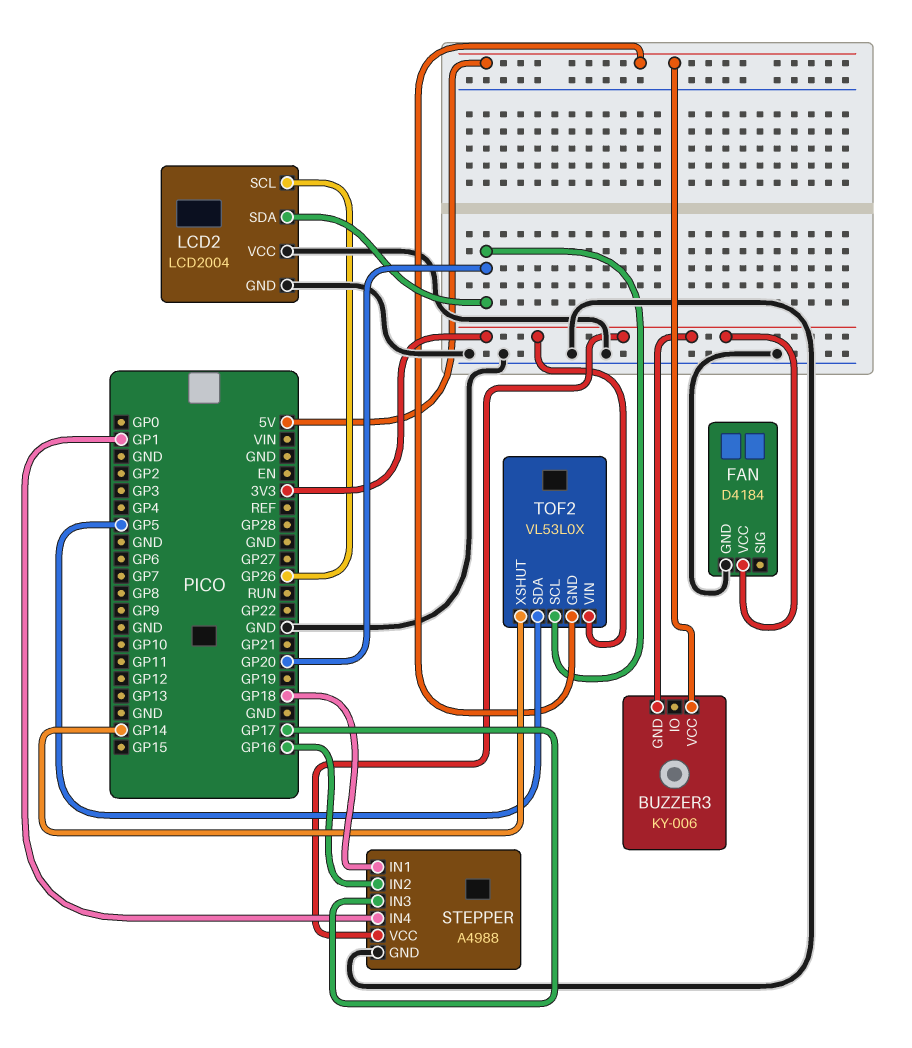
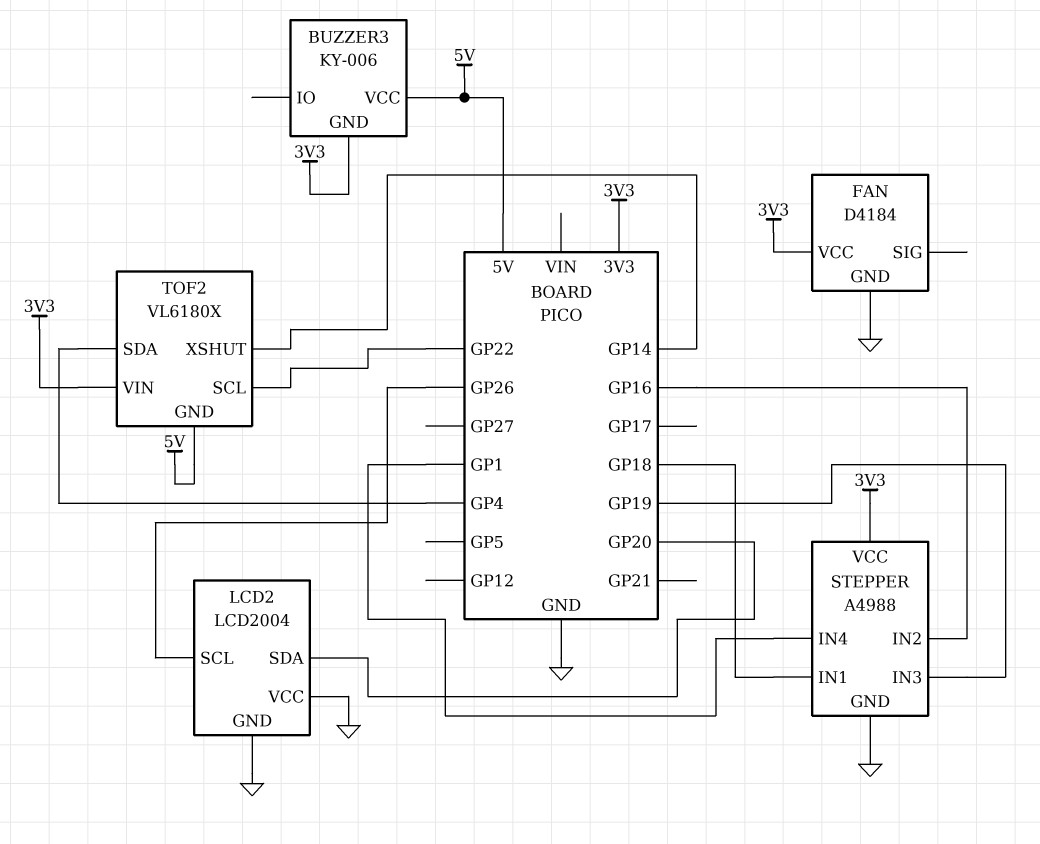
STEPPER pin IN3: GP17 -> GP19
TOF2: VL53L0X -> VL6180X
TOF2 pin SCL: GP20 -> GP22
TOF2 pin SDA: GP5 -> GP4

